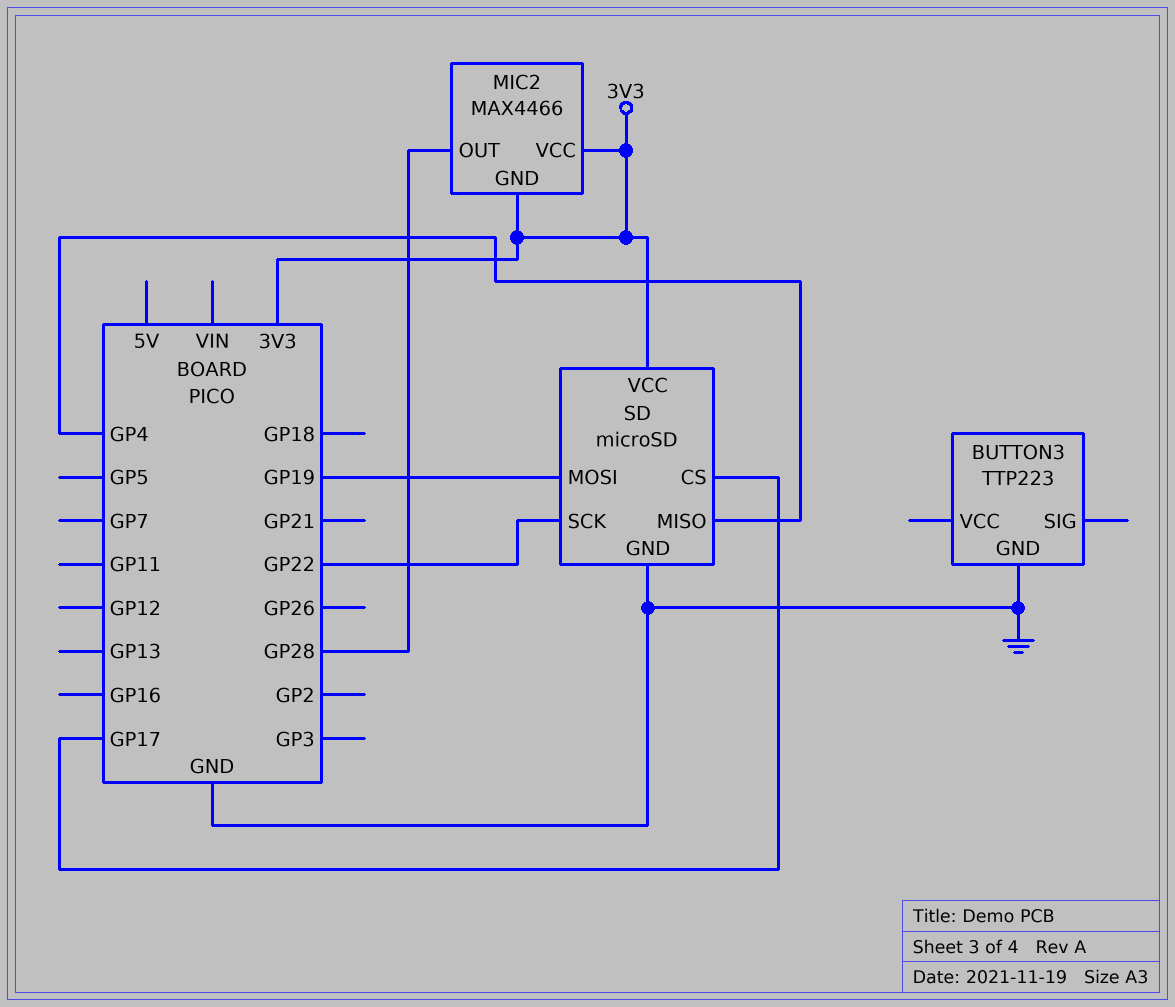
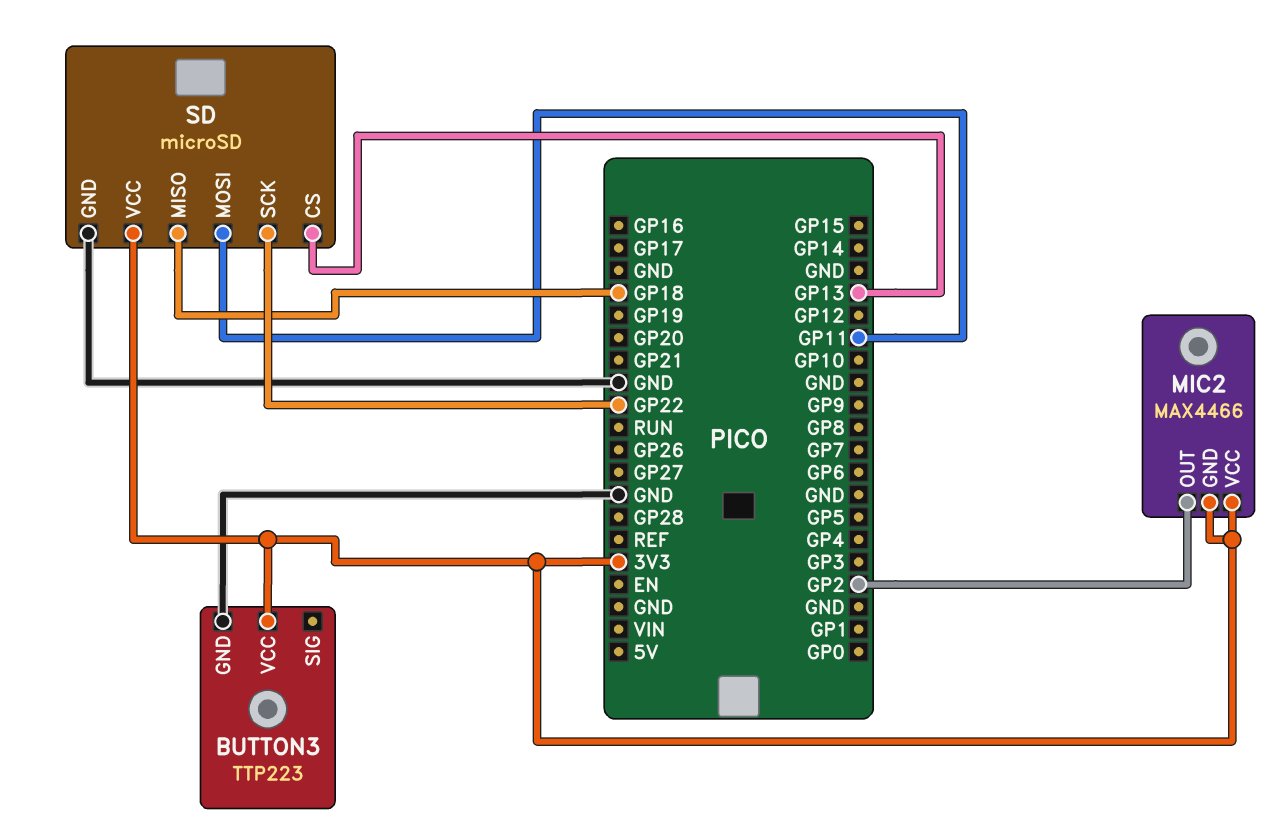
BUTTON3 pin VCC: none -> 3V3
MIC2 pin OUT: GP28 -> GP2
SD pin CS: GP17 -> GP13
SD pin MISO: GP4 -> GP18
SD pin MOSI: GP19 -> GP11

